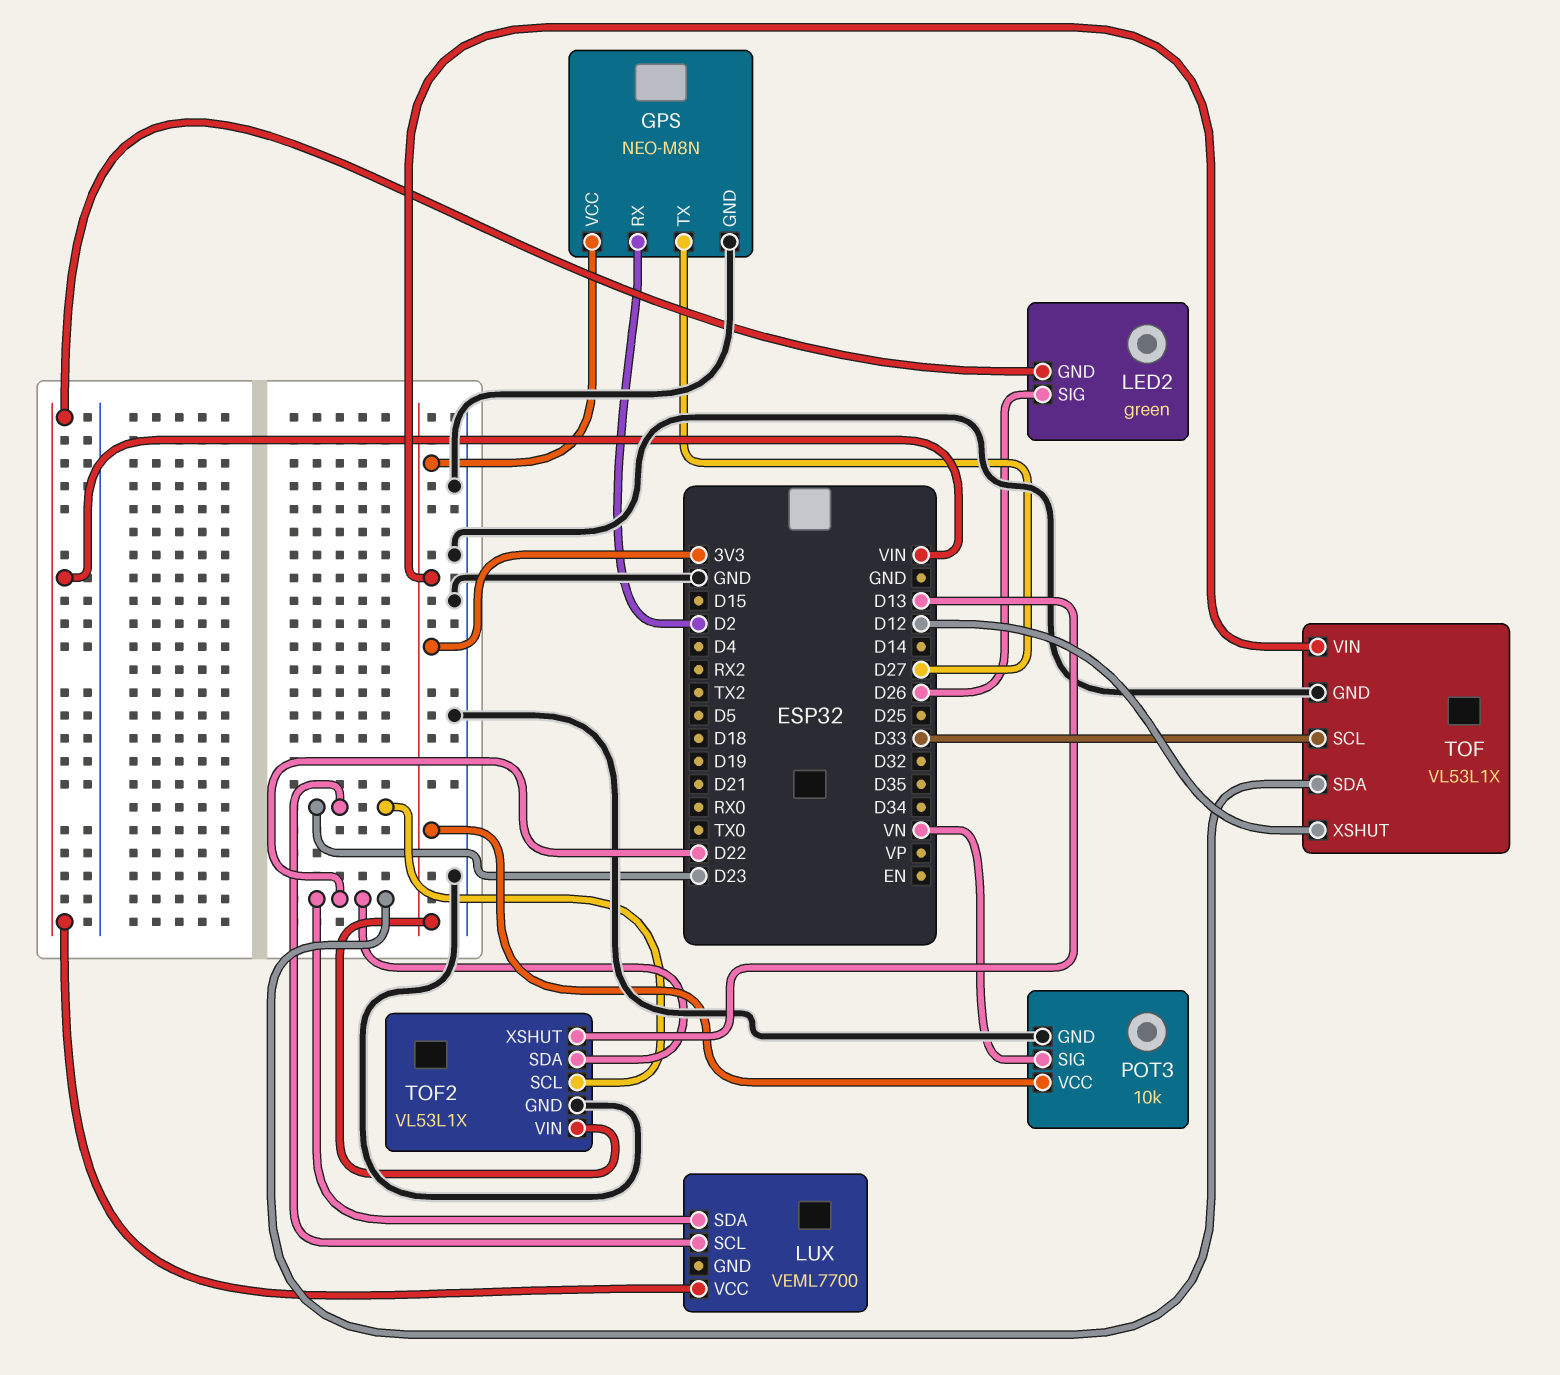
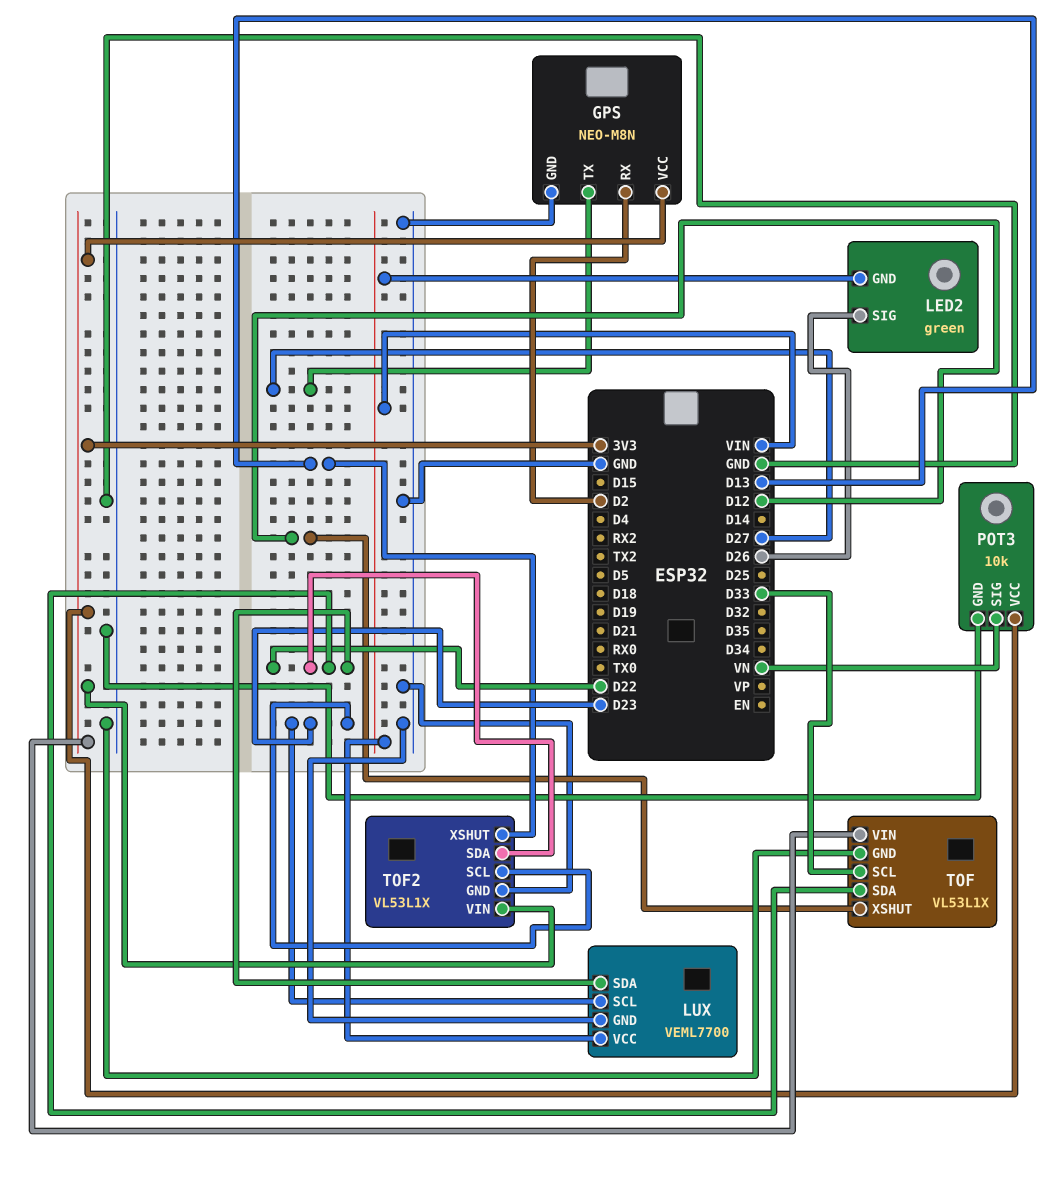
LUX pin GND: none -> GND

